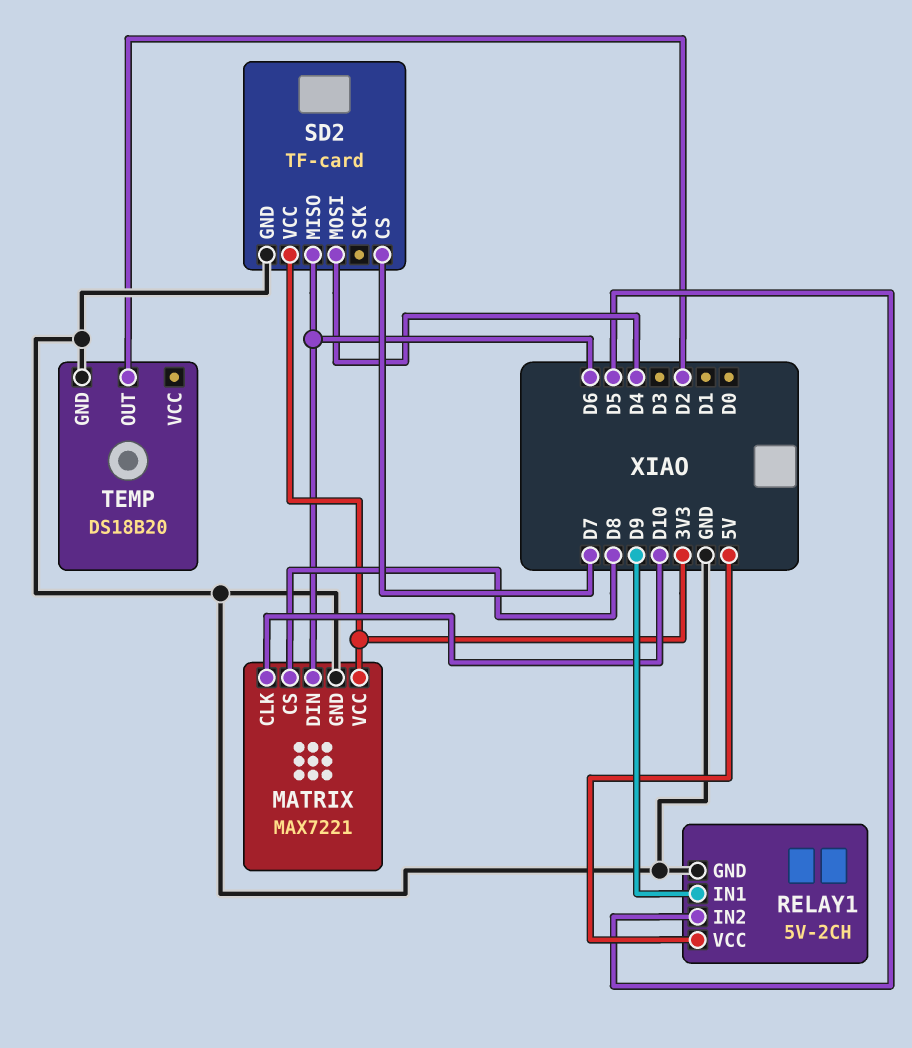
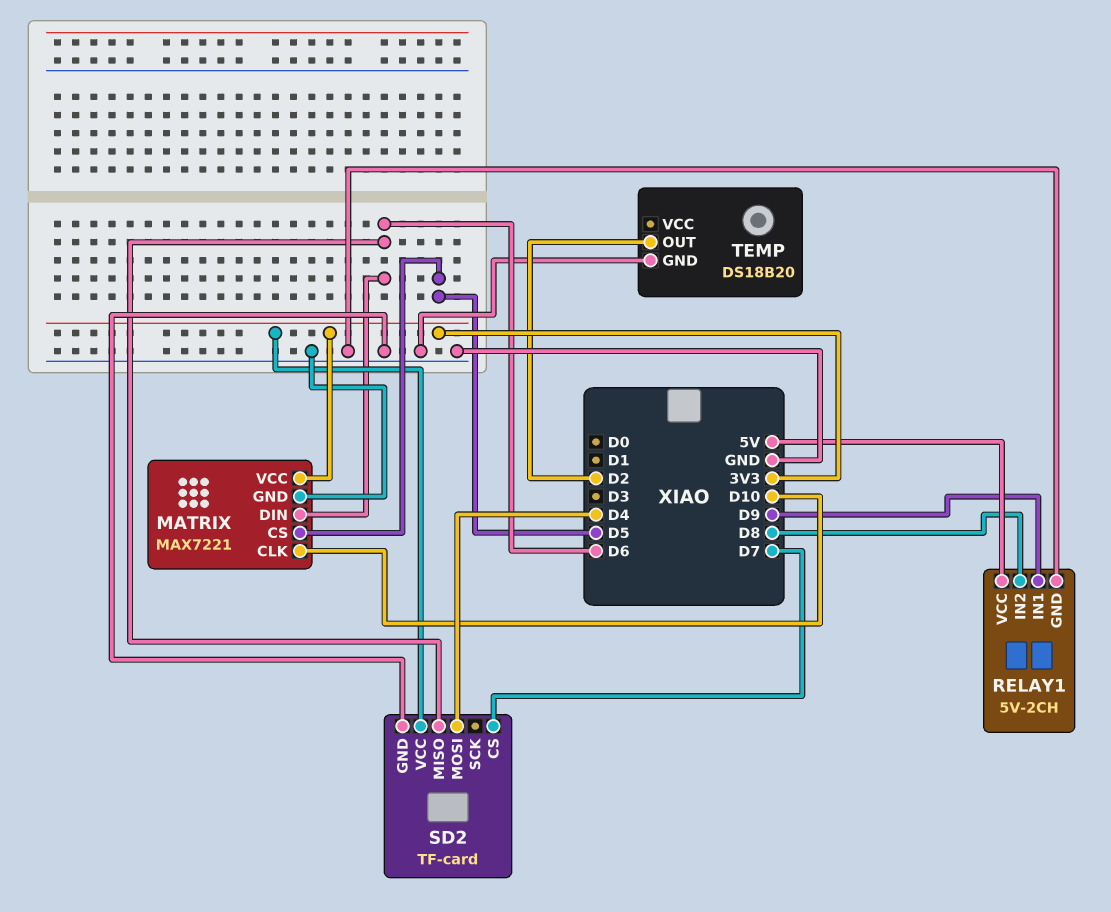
MATRIX pin CS: D8 -> D5
RELAY1 pin IN2: D5 -> D8

